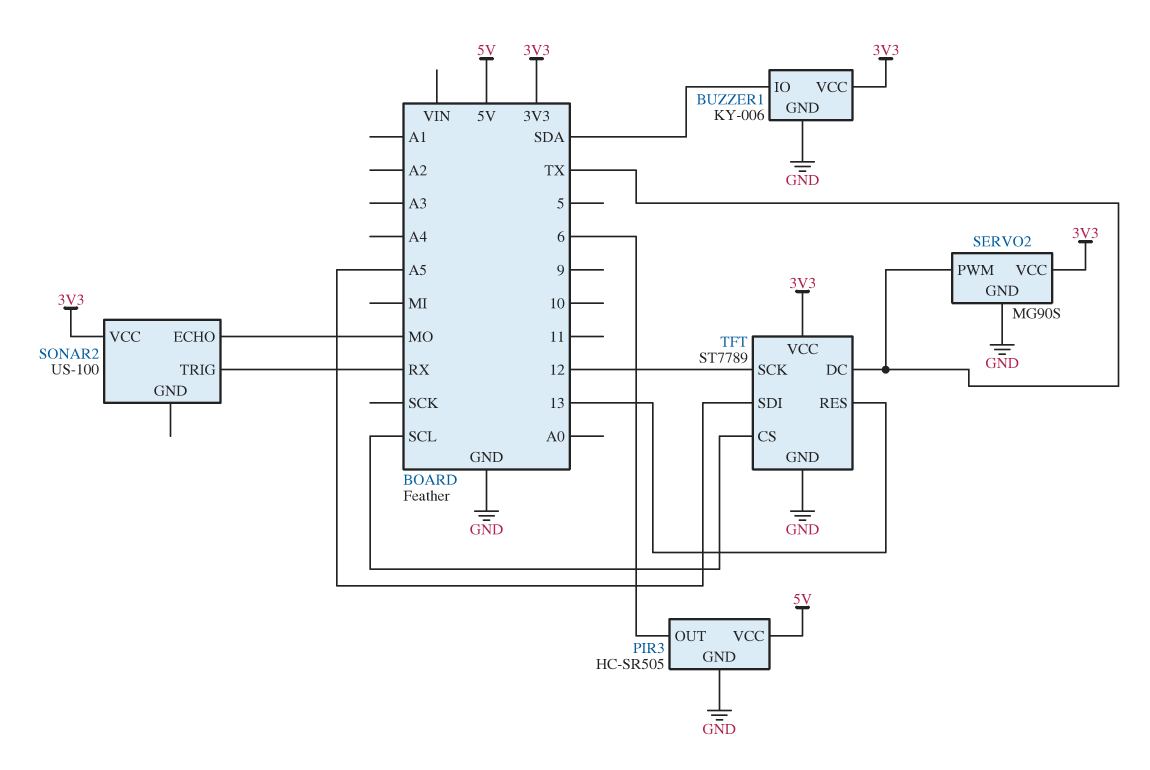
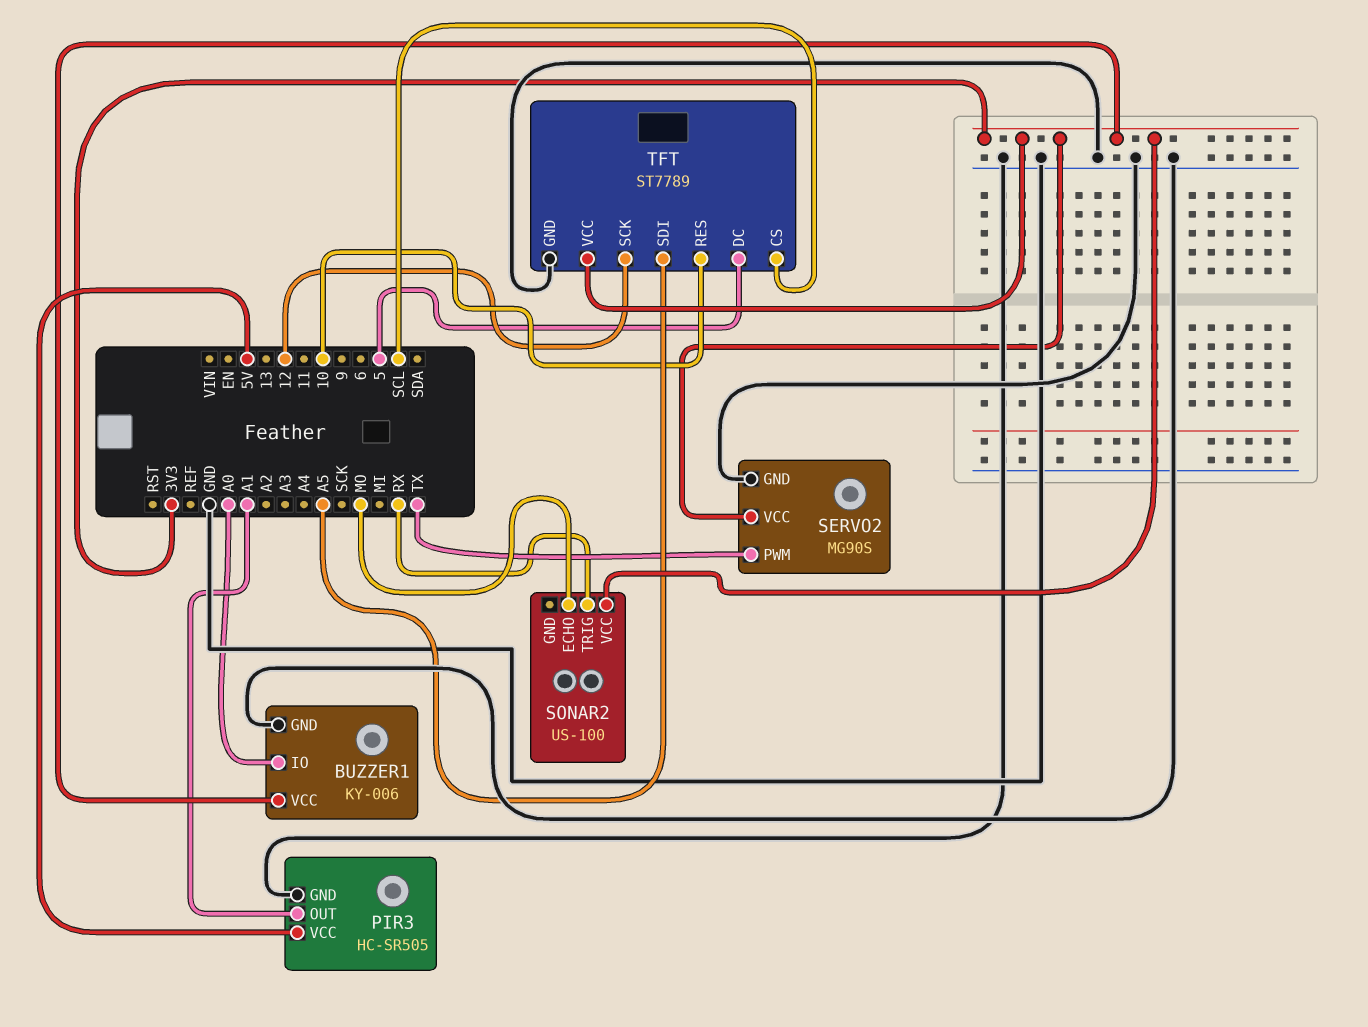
BUZZER1 pin IO: SDA -> A0
PIR3 pin OUT: 6 -> A1
TFT pin DC: TX -> 5
TFT pin RES: 13 -> 10

